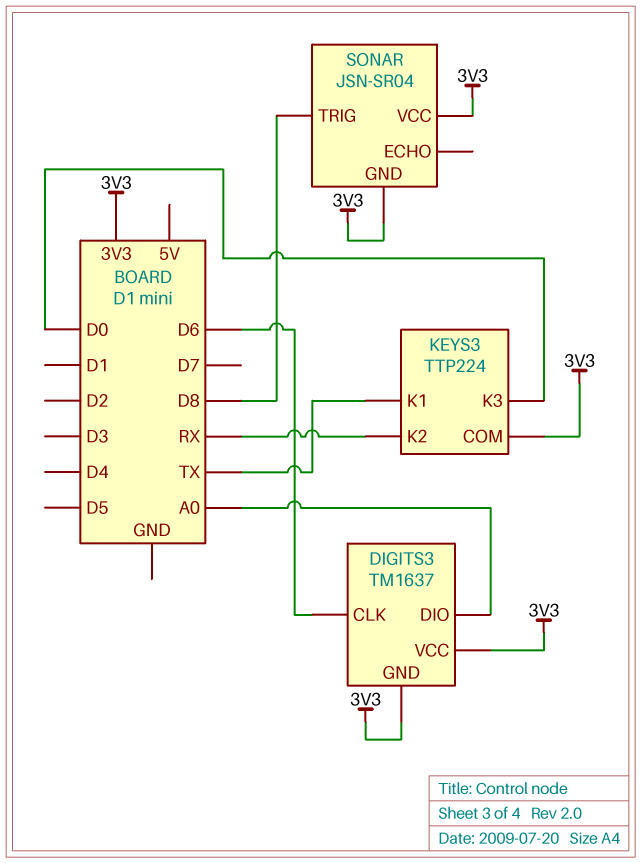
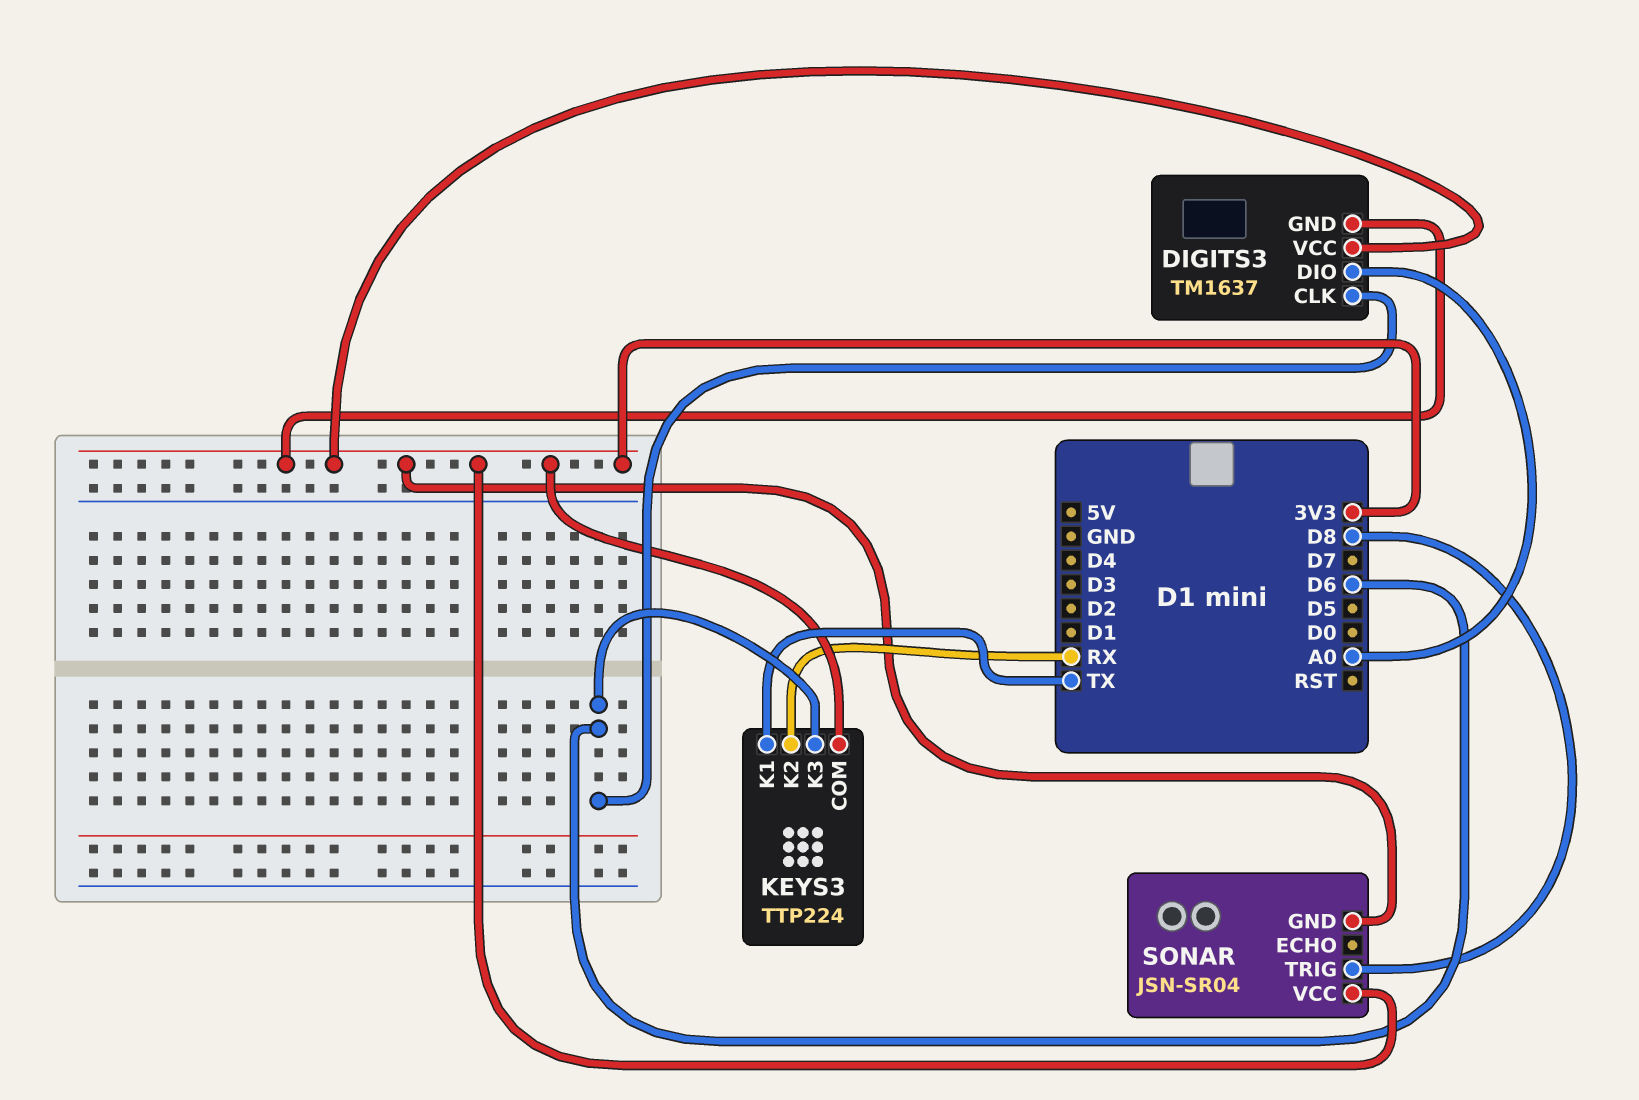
KEYS3 pin K3: D0 -> D6

